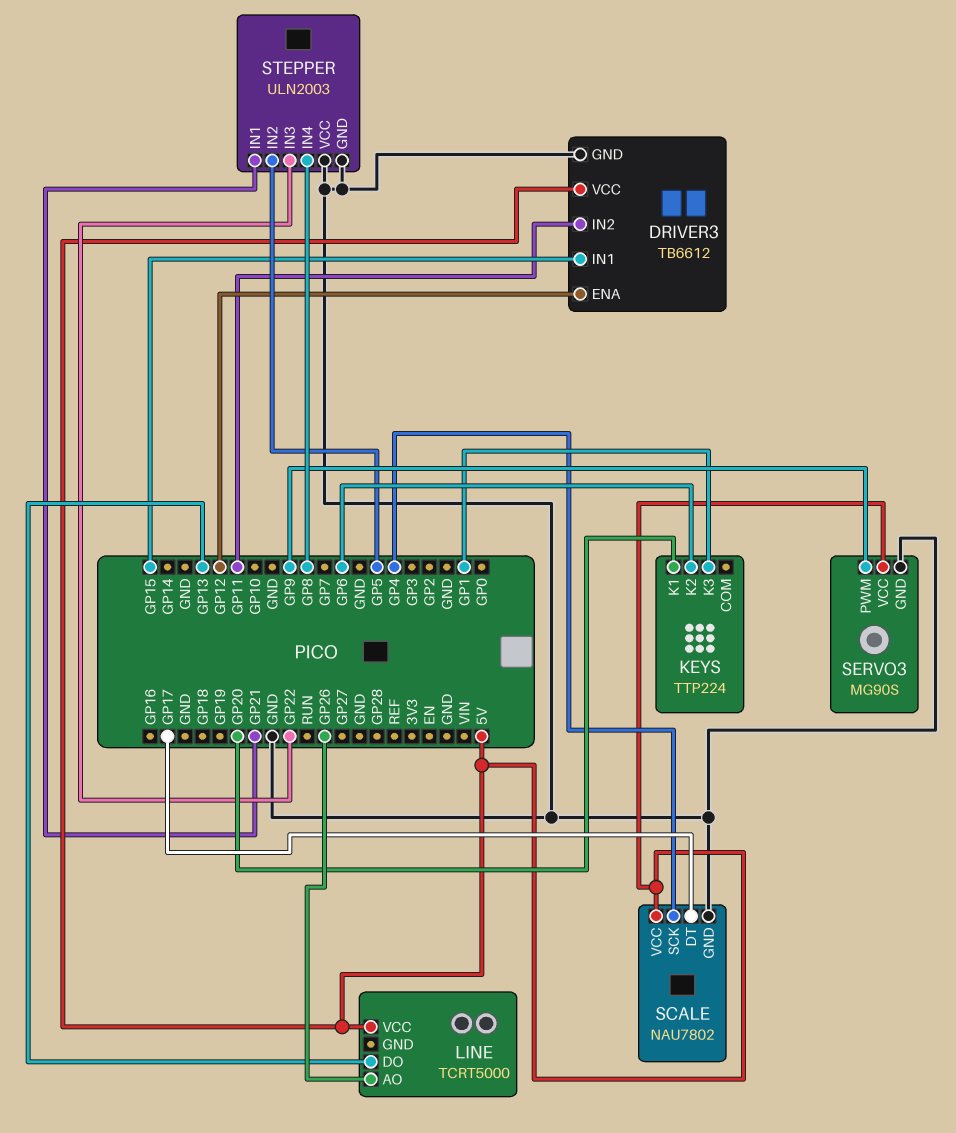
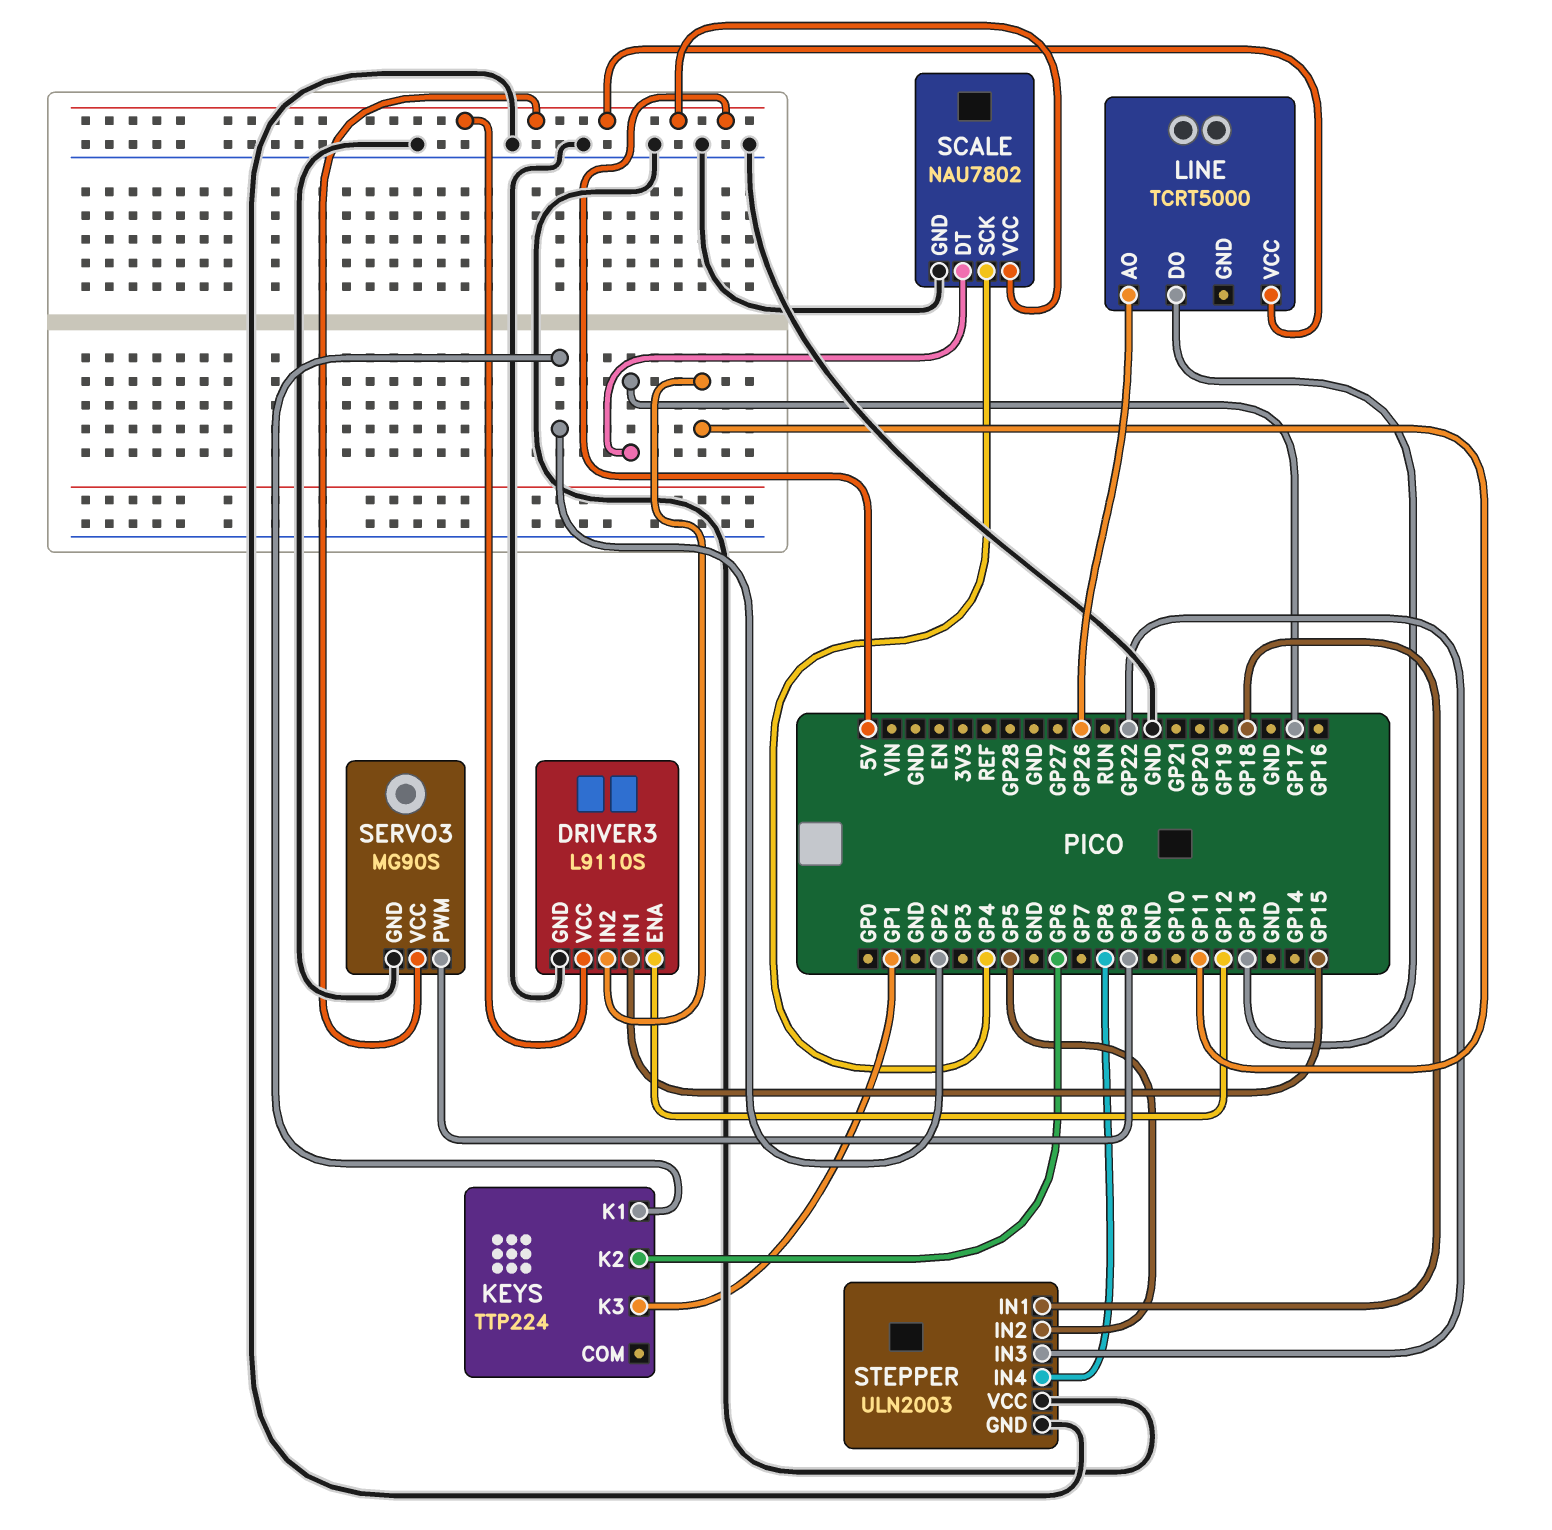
DRIVER3: TB6612 -> L9110S
KEYS pin K1: GP20 -> GP2
STEPPER pin IN1: GP21 -> GP18

